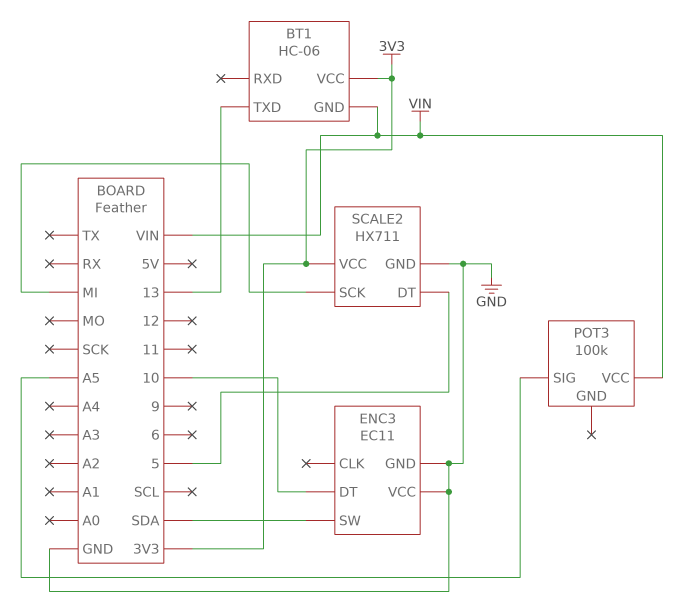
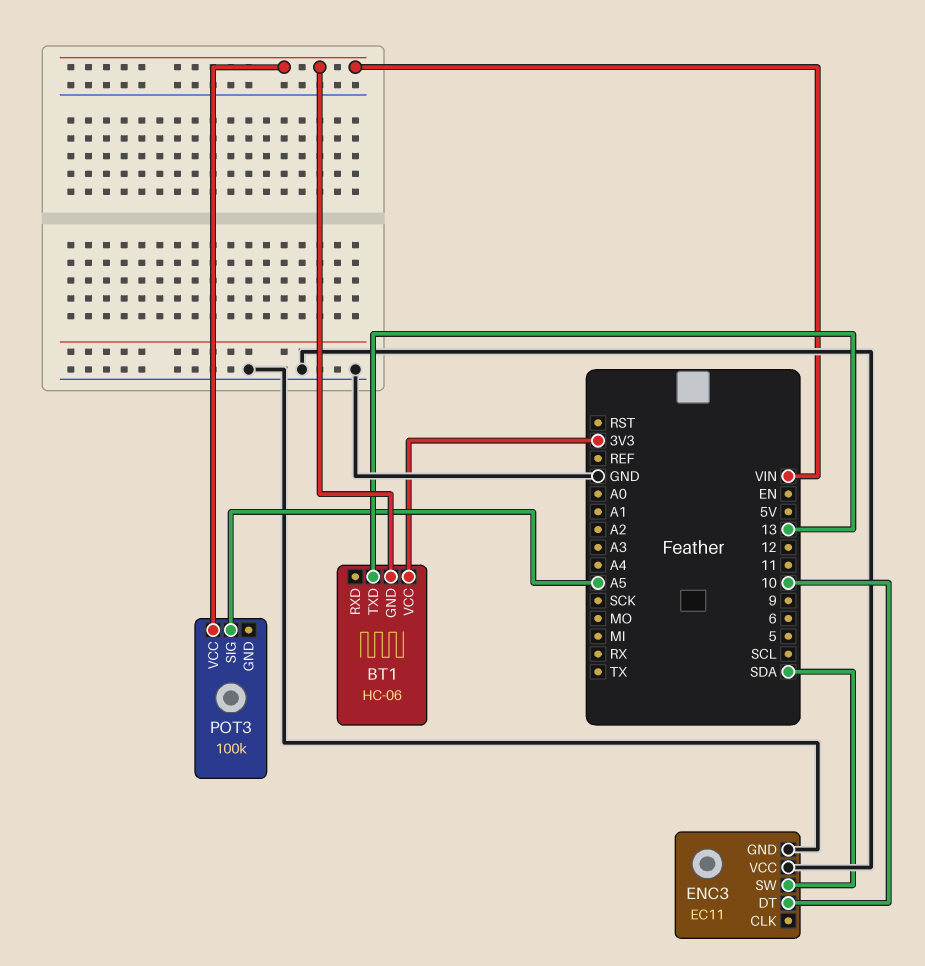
SCALE2: HX711 -> none
SCALE2 pin DT: 5 -> none
SCALE2 pin GND: GND -> none
SCALE2 pin SCK: MI -> none
SCALE2 pin VCC: 3V3 -> none

